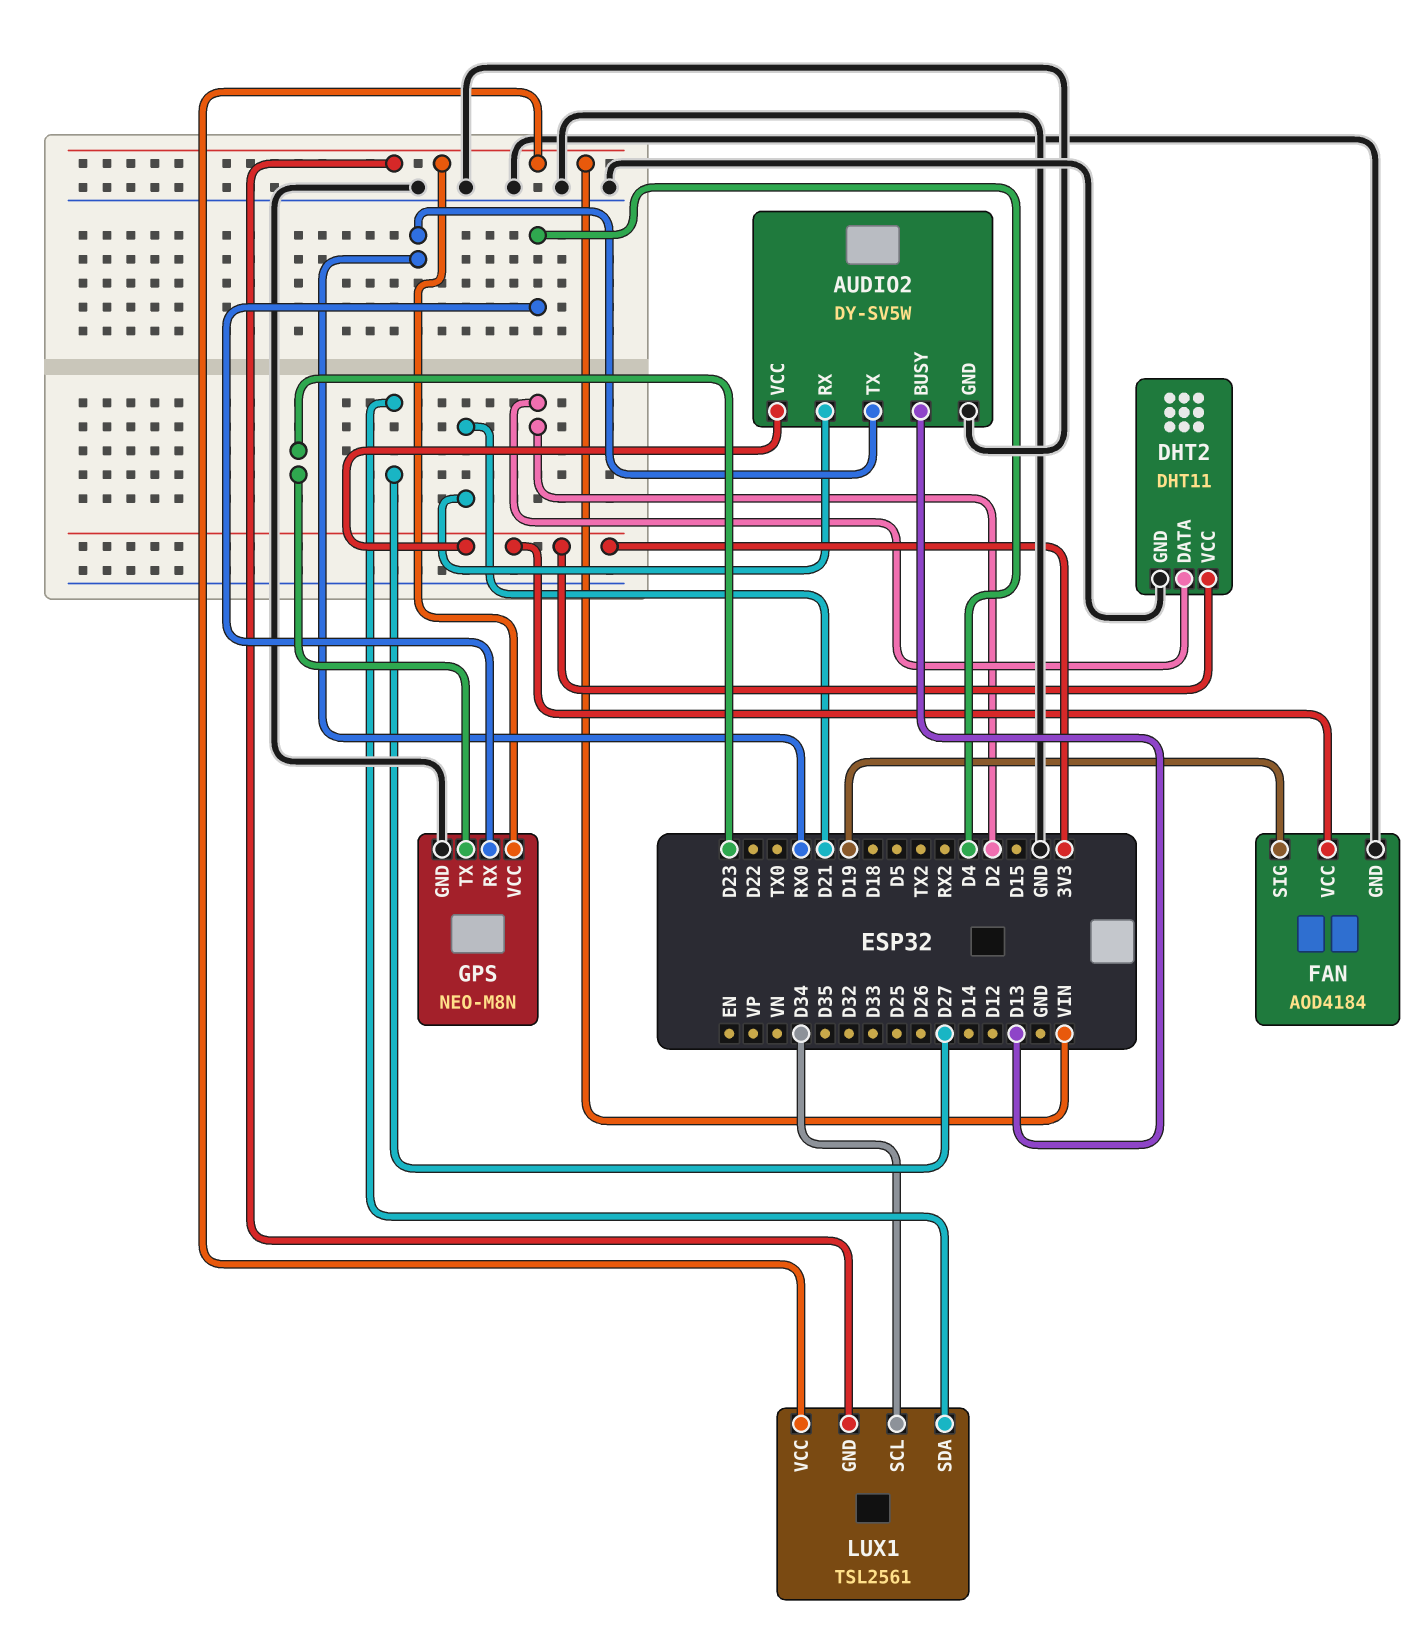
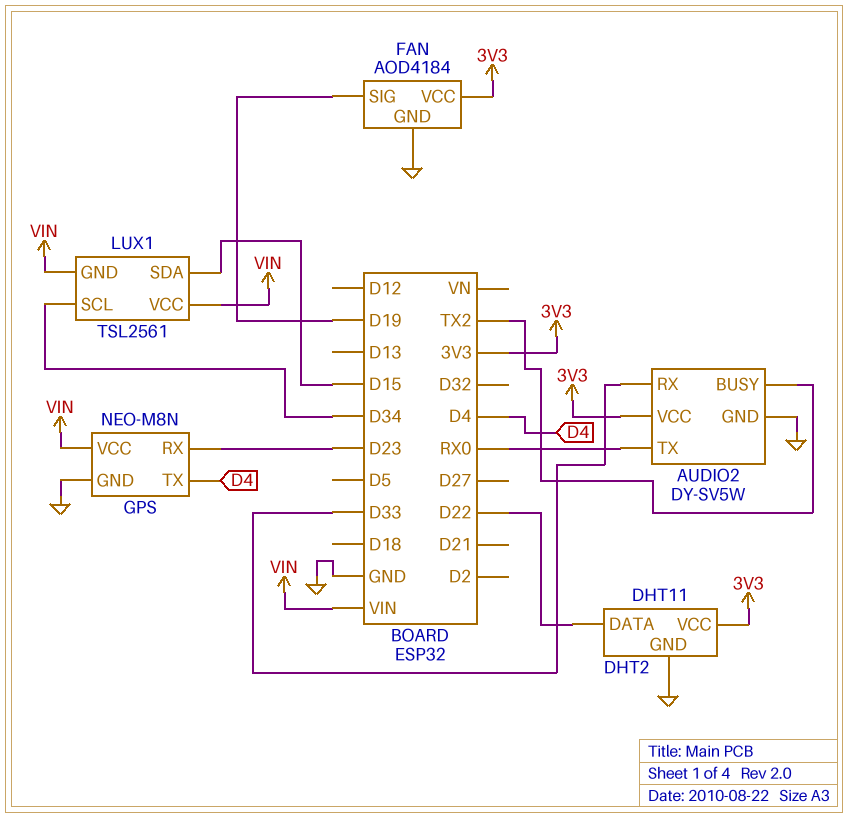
AUDIO2 pin BUSY: D13 -> TX2
AUDIO2 pin RX: D21 -> D33
DHT2 pin DATA: D2 -> D22
GPS pin RX: D4 -> D23
GPS pin TX: D23 -> D4
LUX1 pin SDA: D27 -> D15

